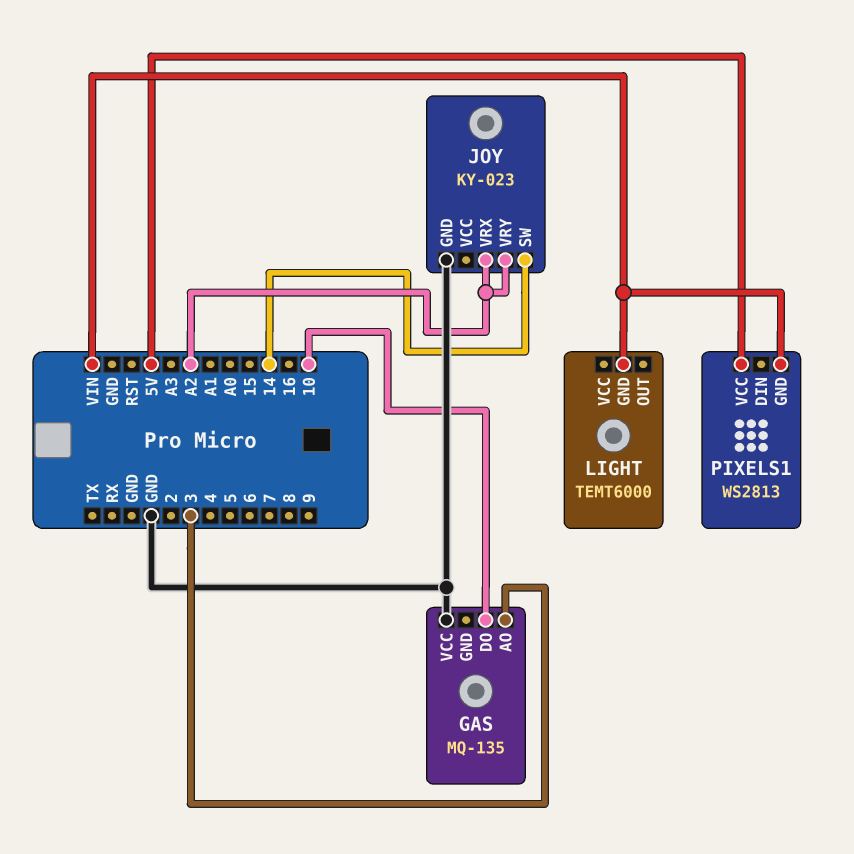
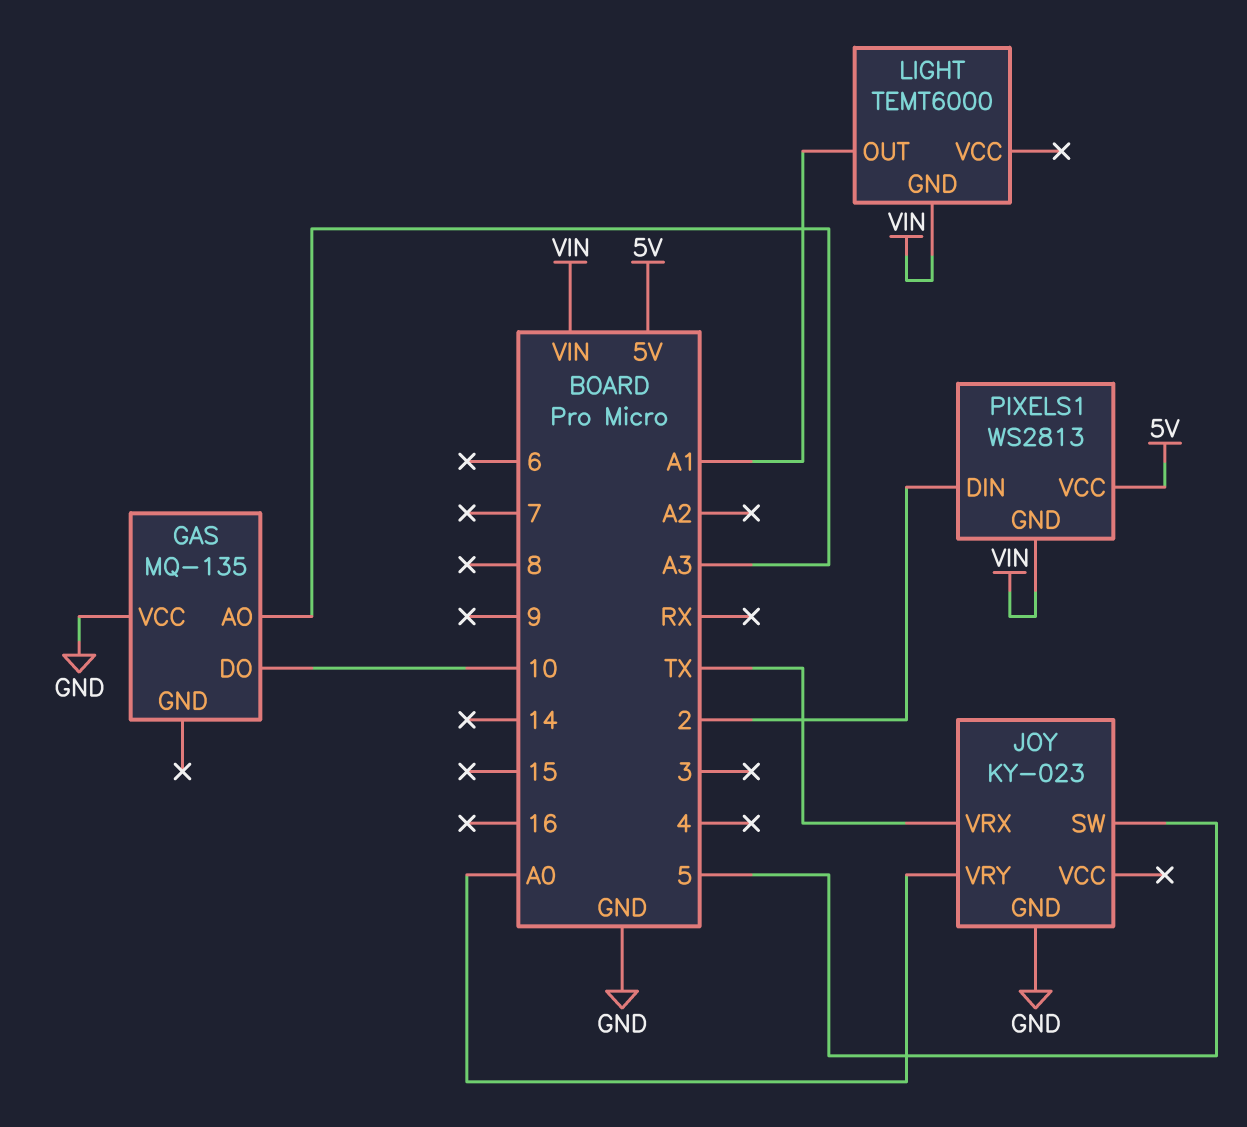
GAS pin AO: 3 -> A3
JOY pin SW: 14 -> 5
JOY pin VRX: A2 -> TX
JOY pin VRY: A2 -> A0
LIGHT pin OUT: none -> A1
PIXELS1 pin DIN: none -> 2

